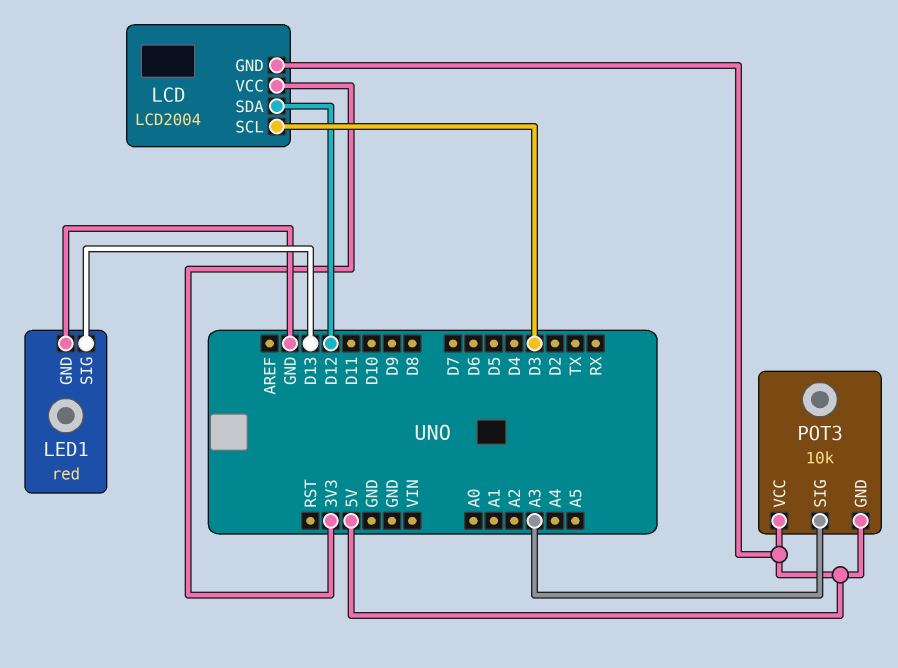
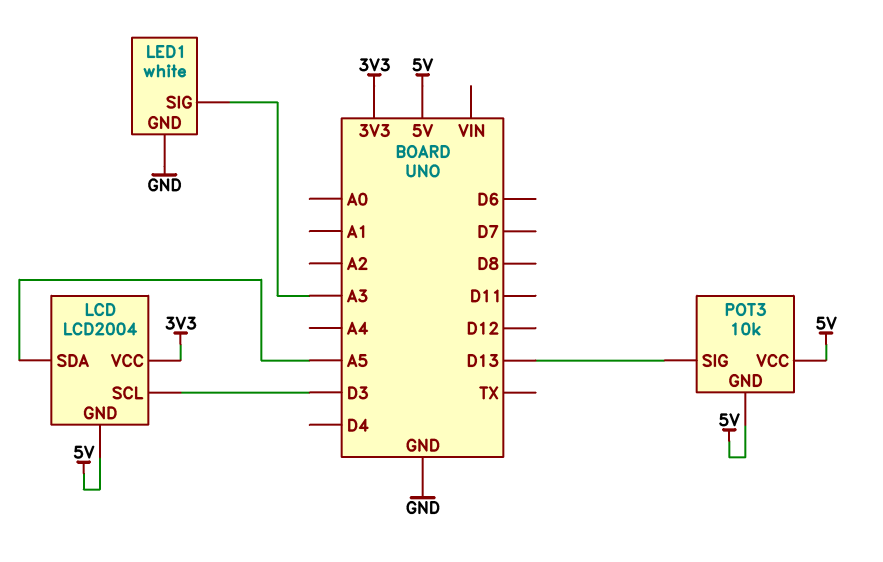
LCD pin SDA: D12 -> A5
LED1: red -> white
LED1 pin SIG: D13 -> A3
POT3 pin SIG: A3 -> D13

